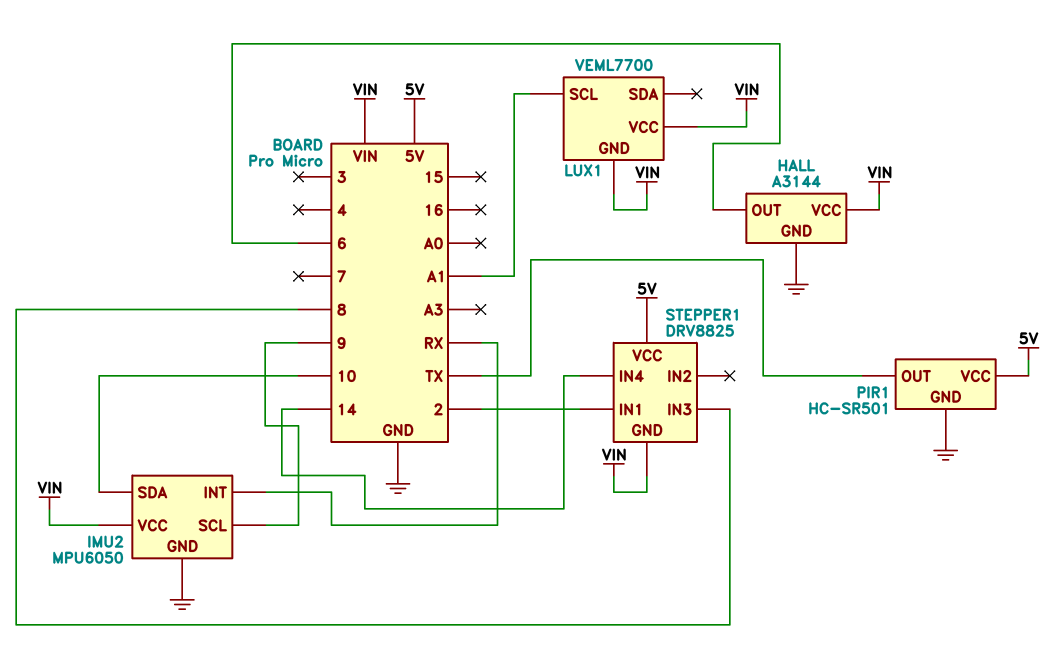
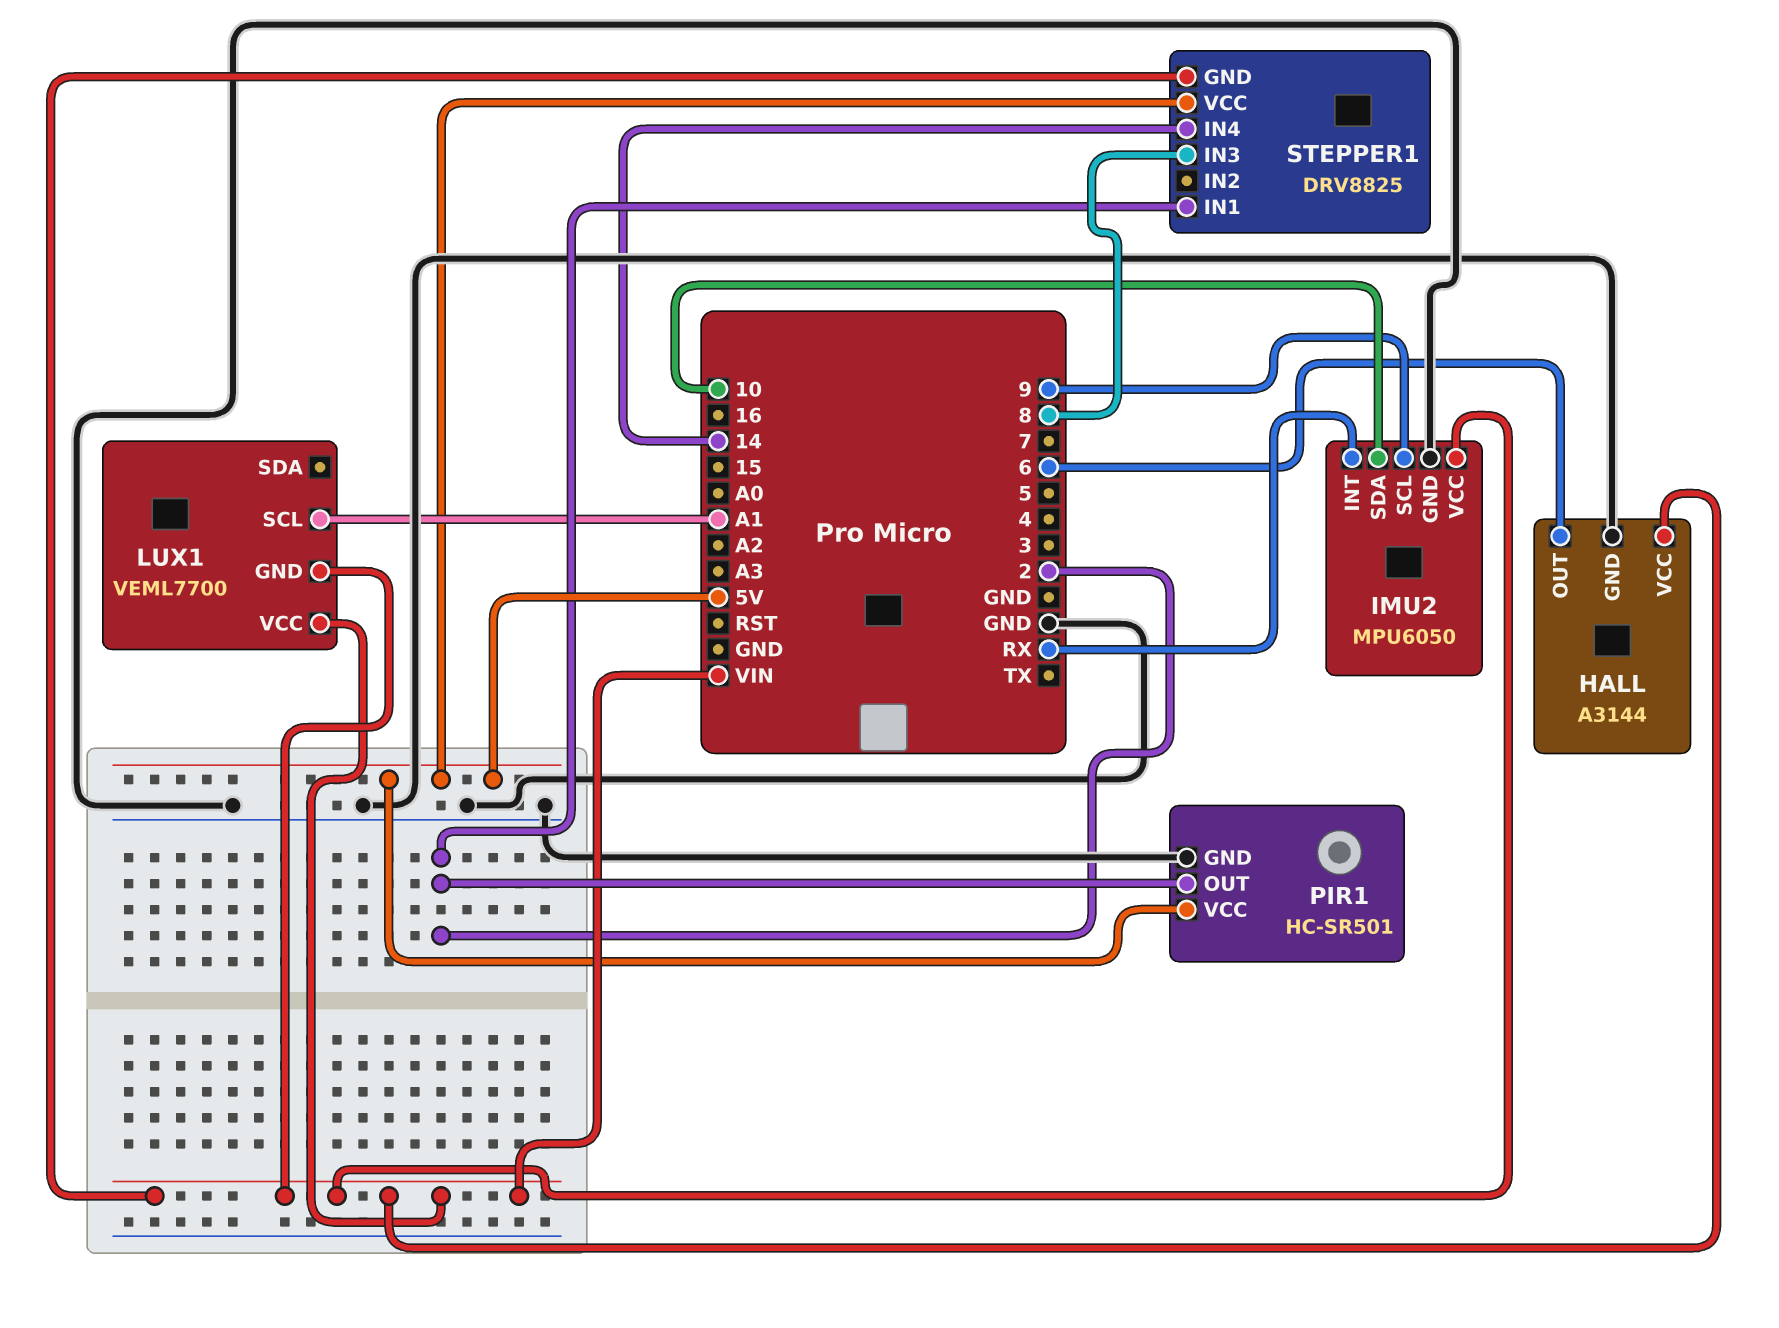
PIR1 pin OUT: TX -> 2

